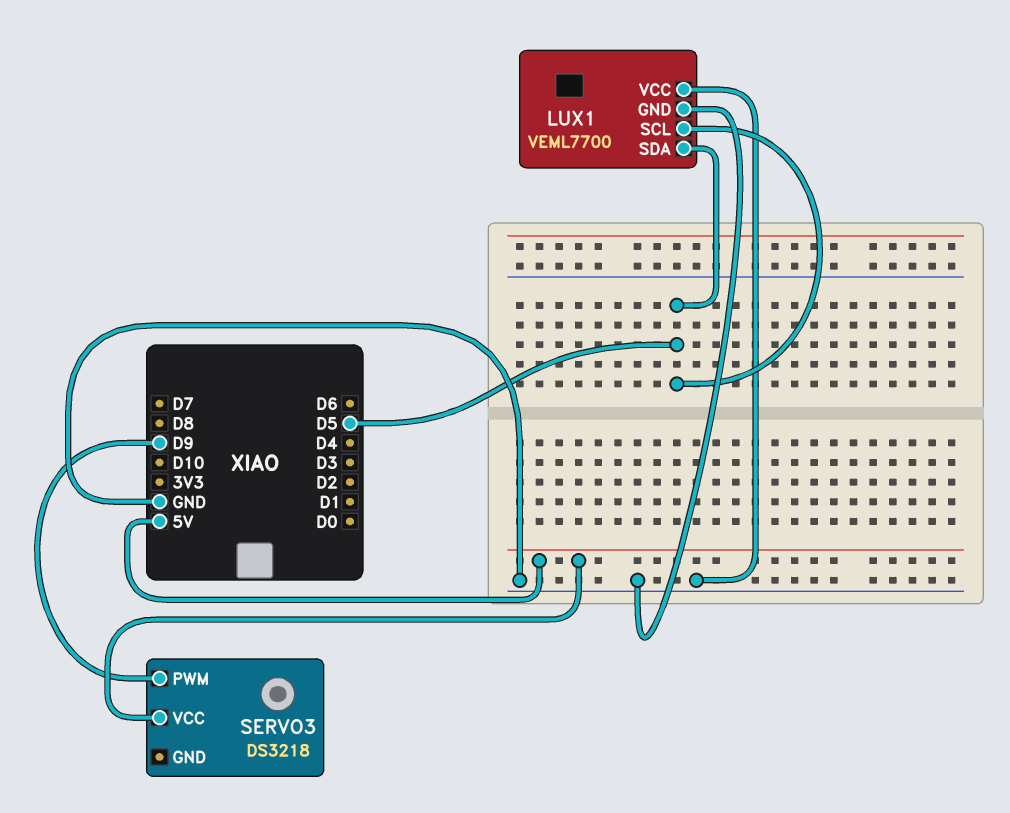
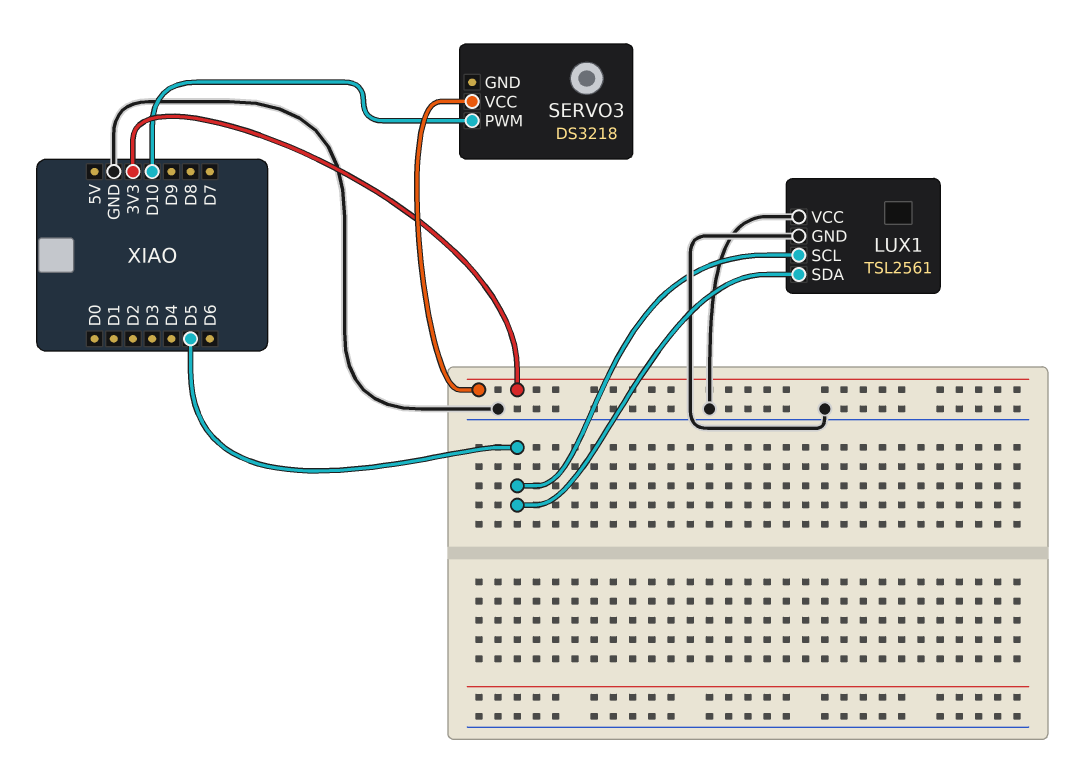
LUX1: VEML7700 -> TSL2561
SERVO3 pin PWM: D9 -> D10
SERVO3 pin VCC: 5V -> 3V3

